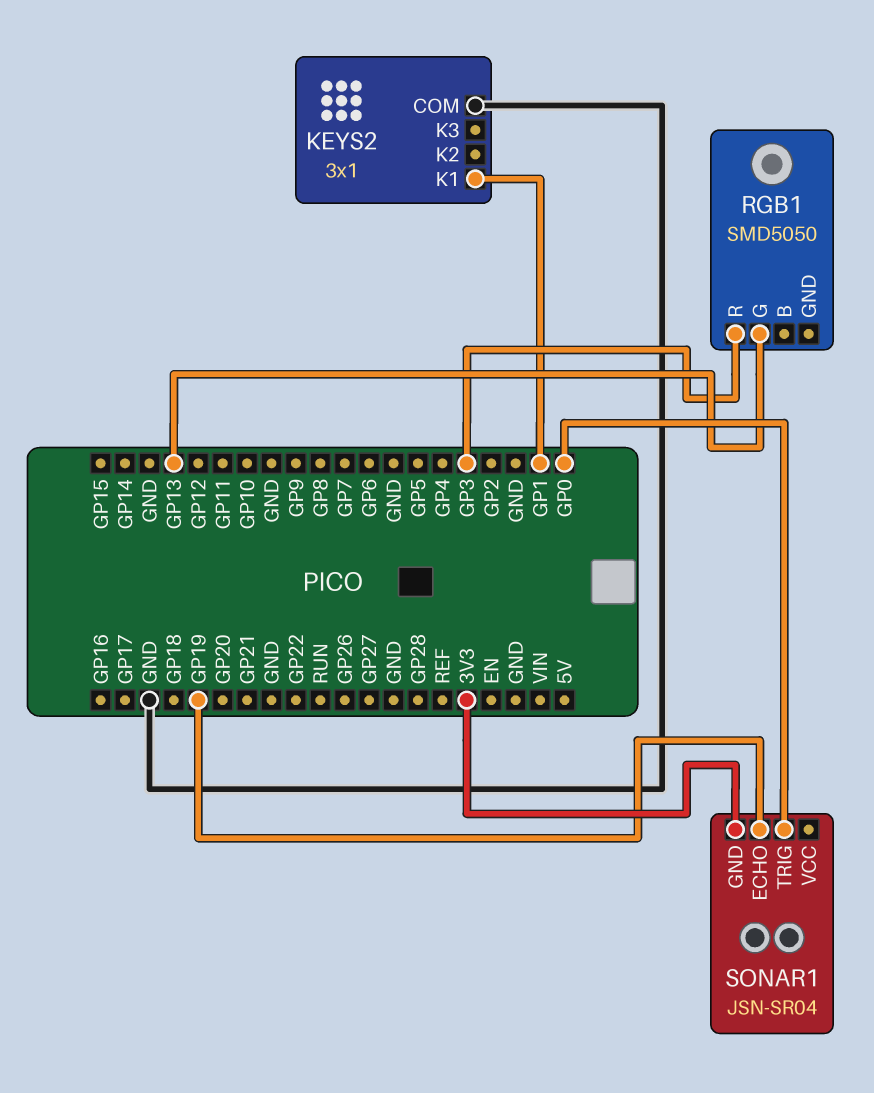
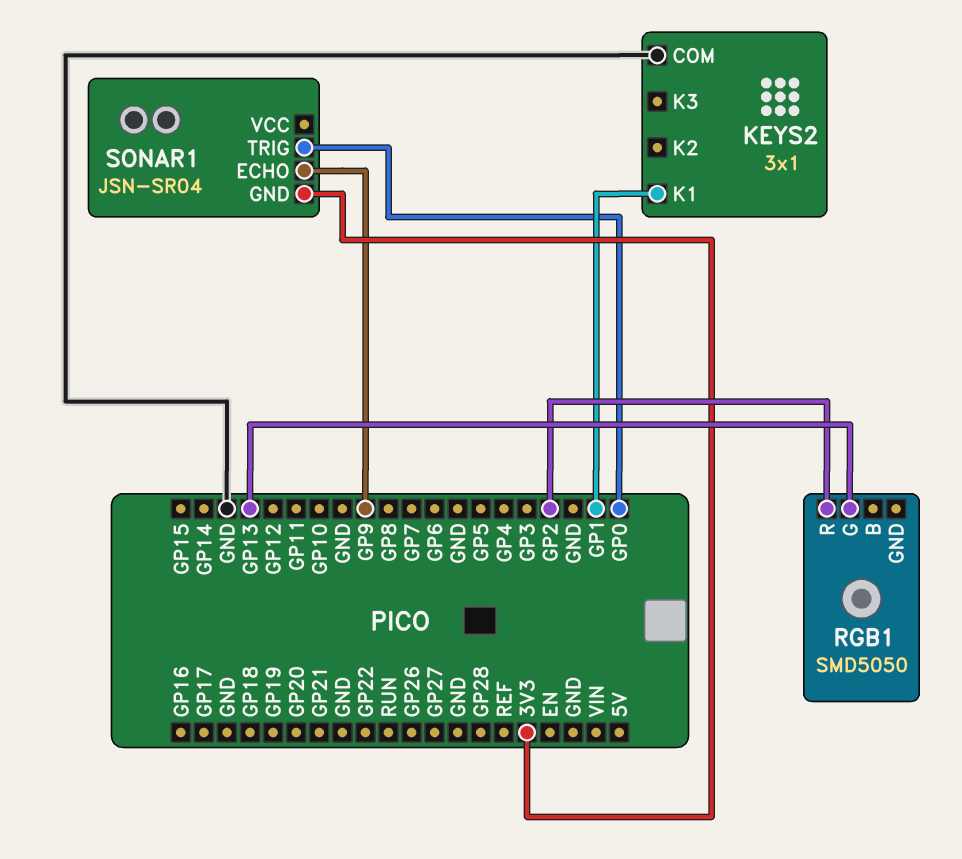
RGB1 pin R: GP3 -> GP2
SONAR1 pin ECHO: GP19 -> GP9

